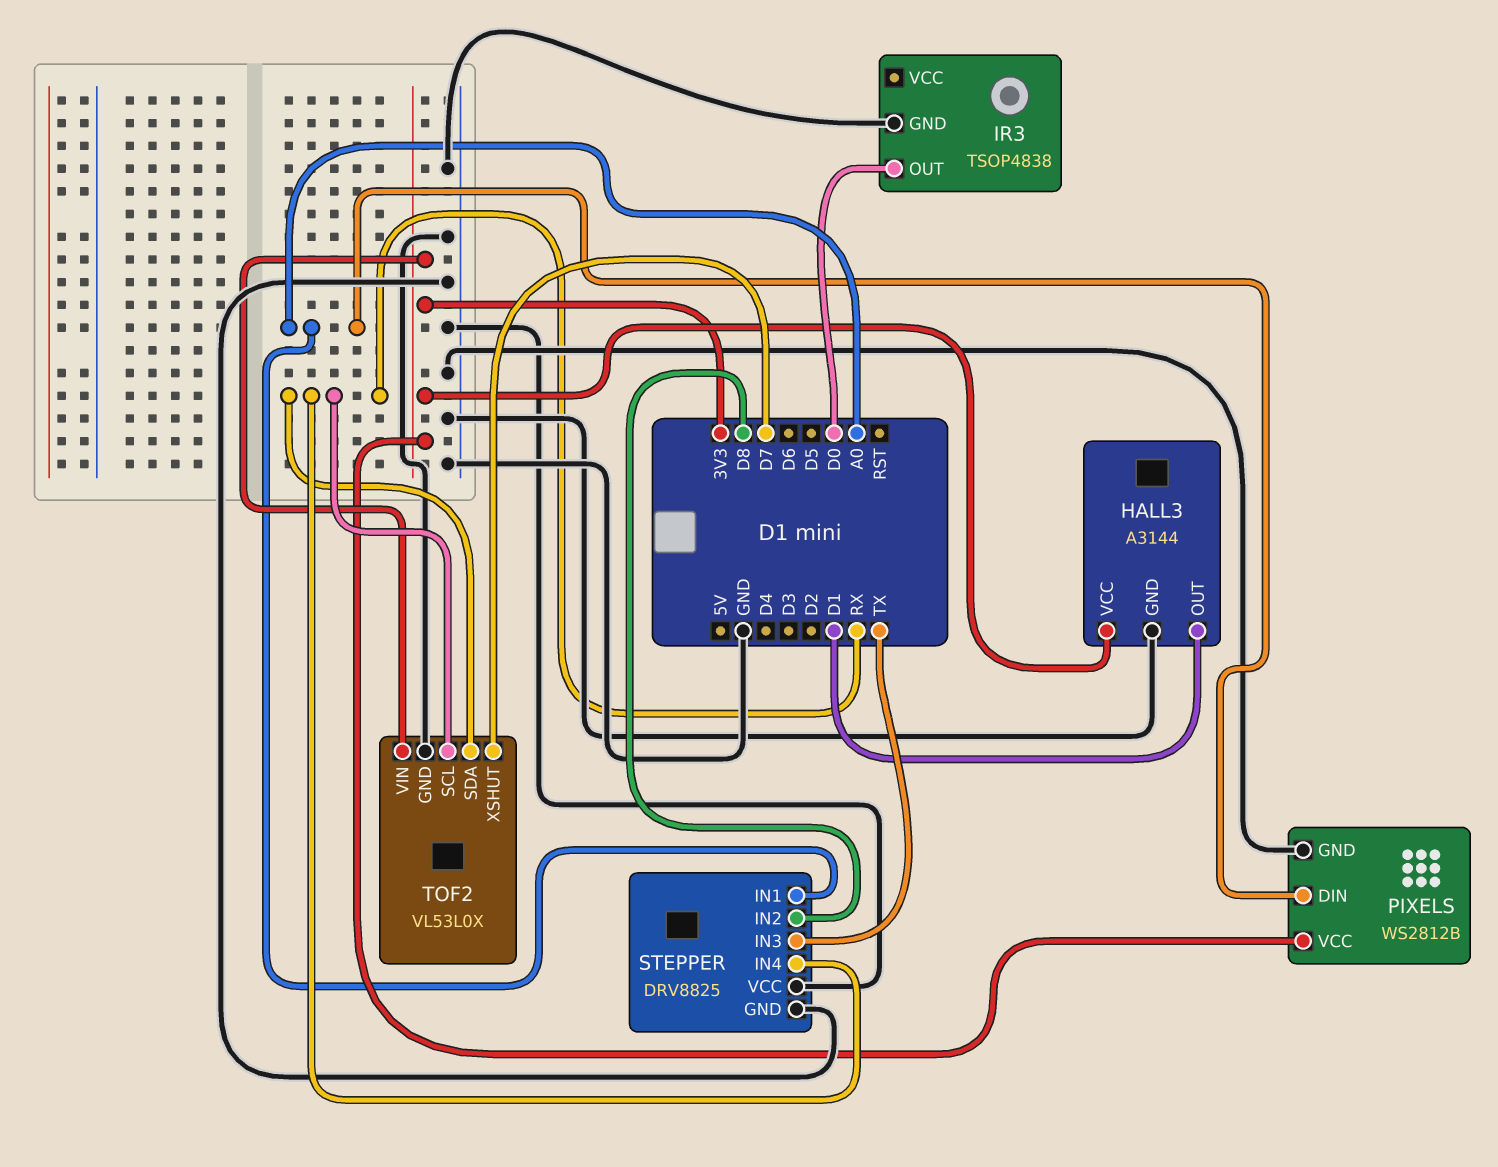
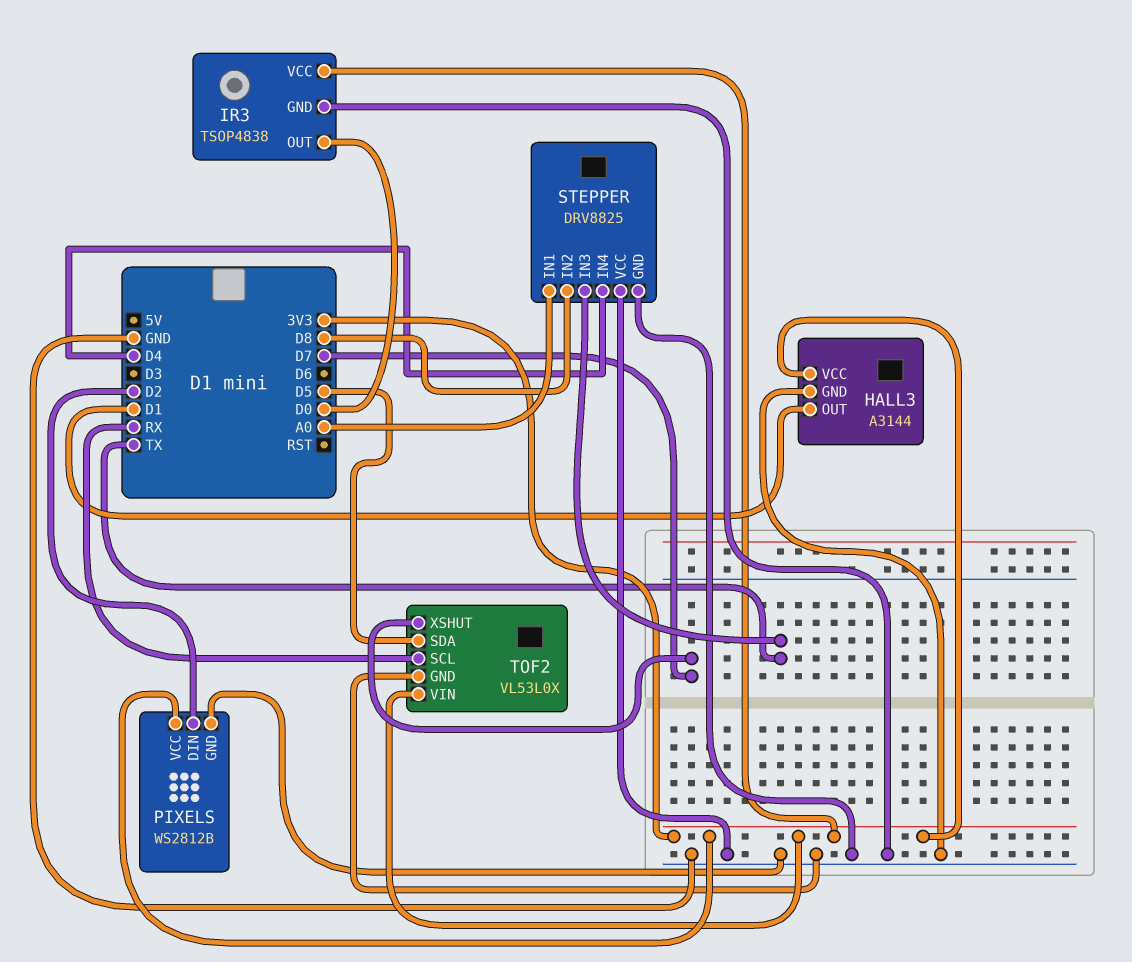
IR3 pin VCC: none -> 3V3
PIXELS pin DIN: A0 -> D2
STEPPER pin IN4: RX -> D4
TOF2 pin SDA: RX -> D5

